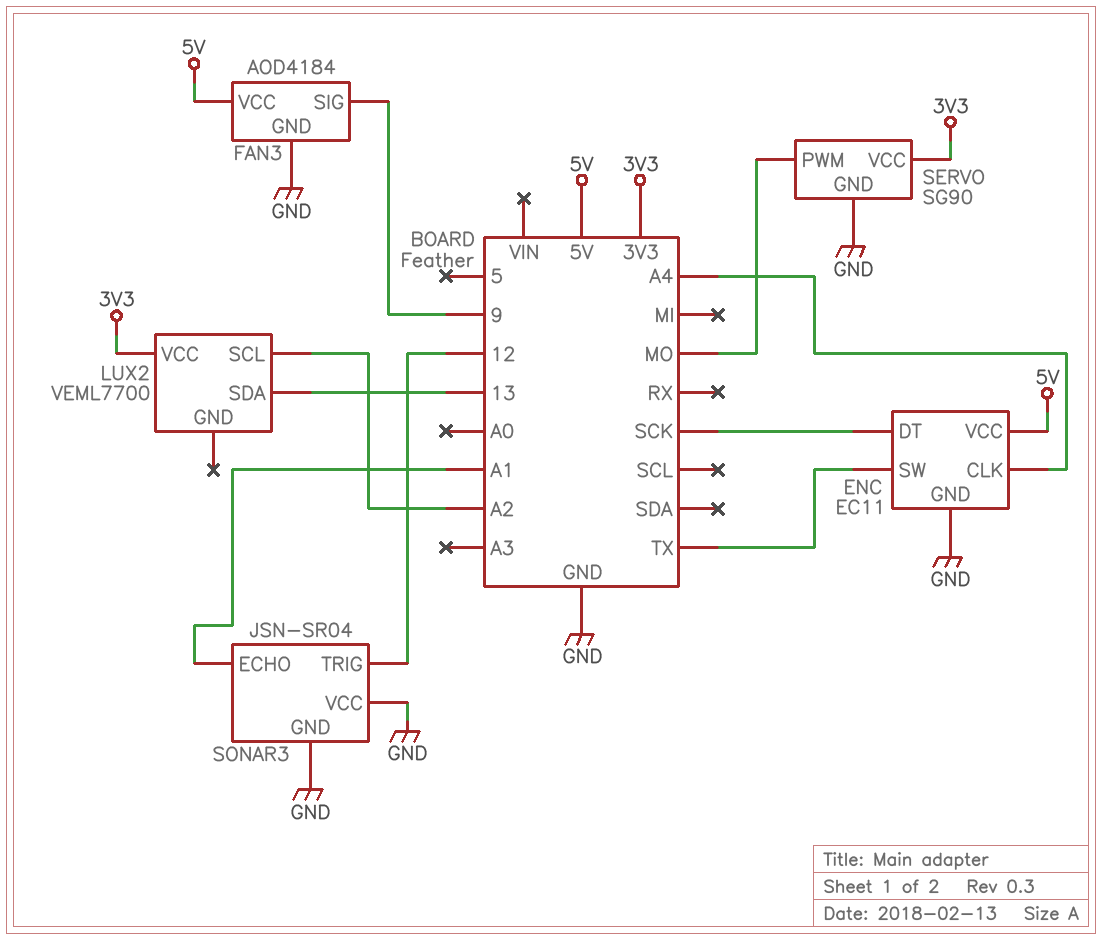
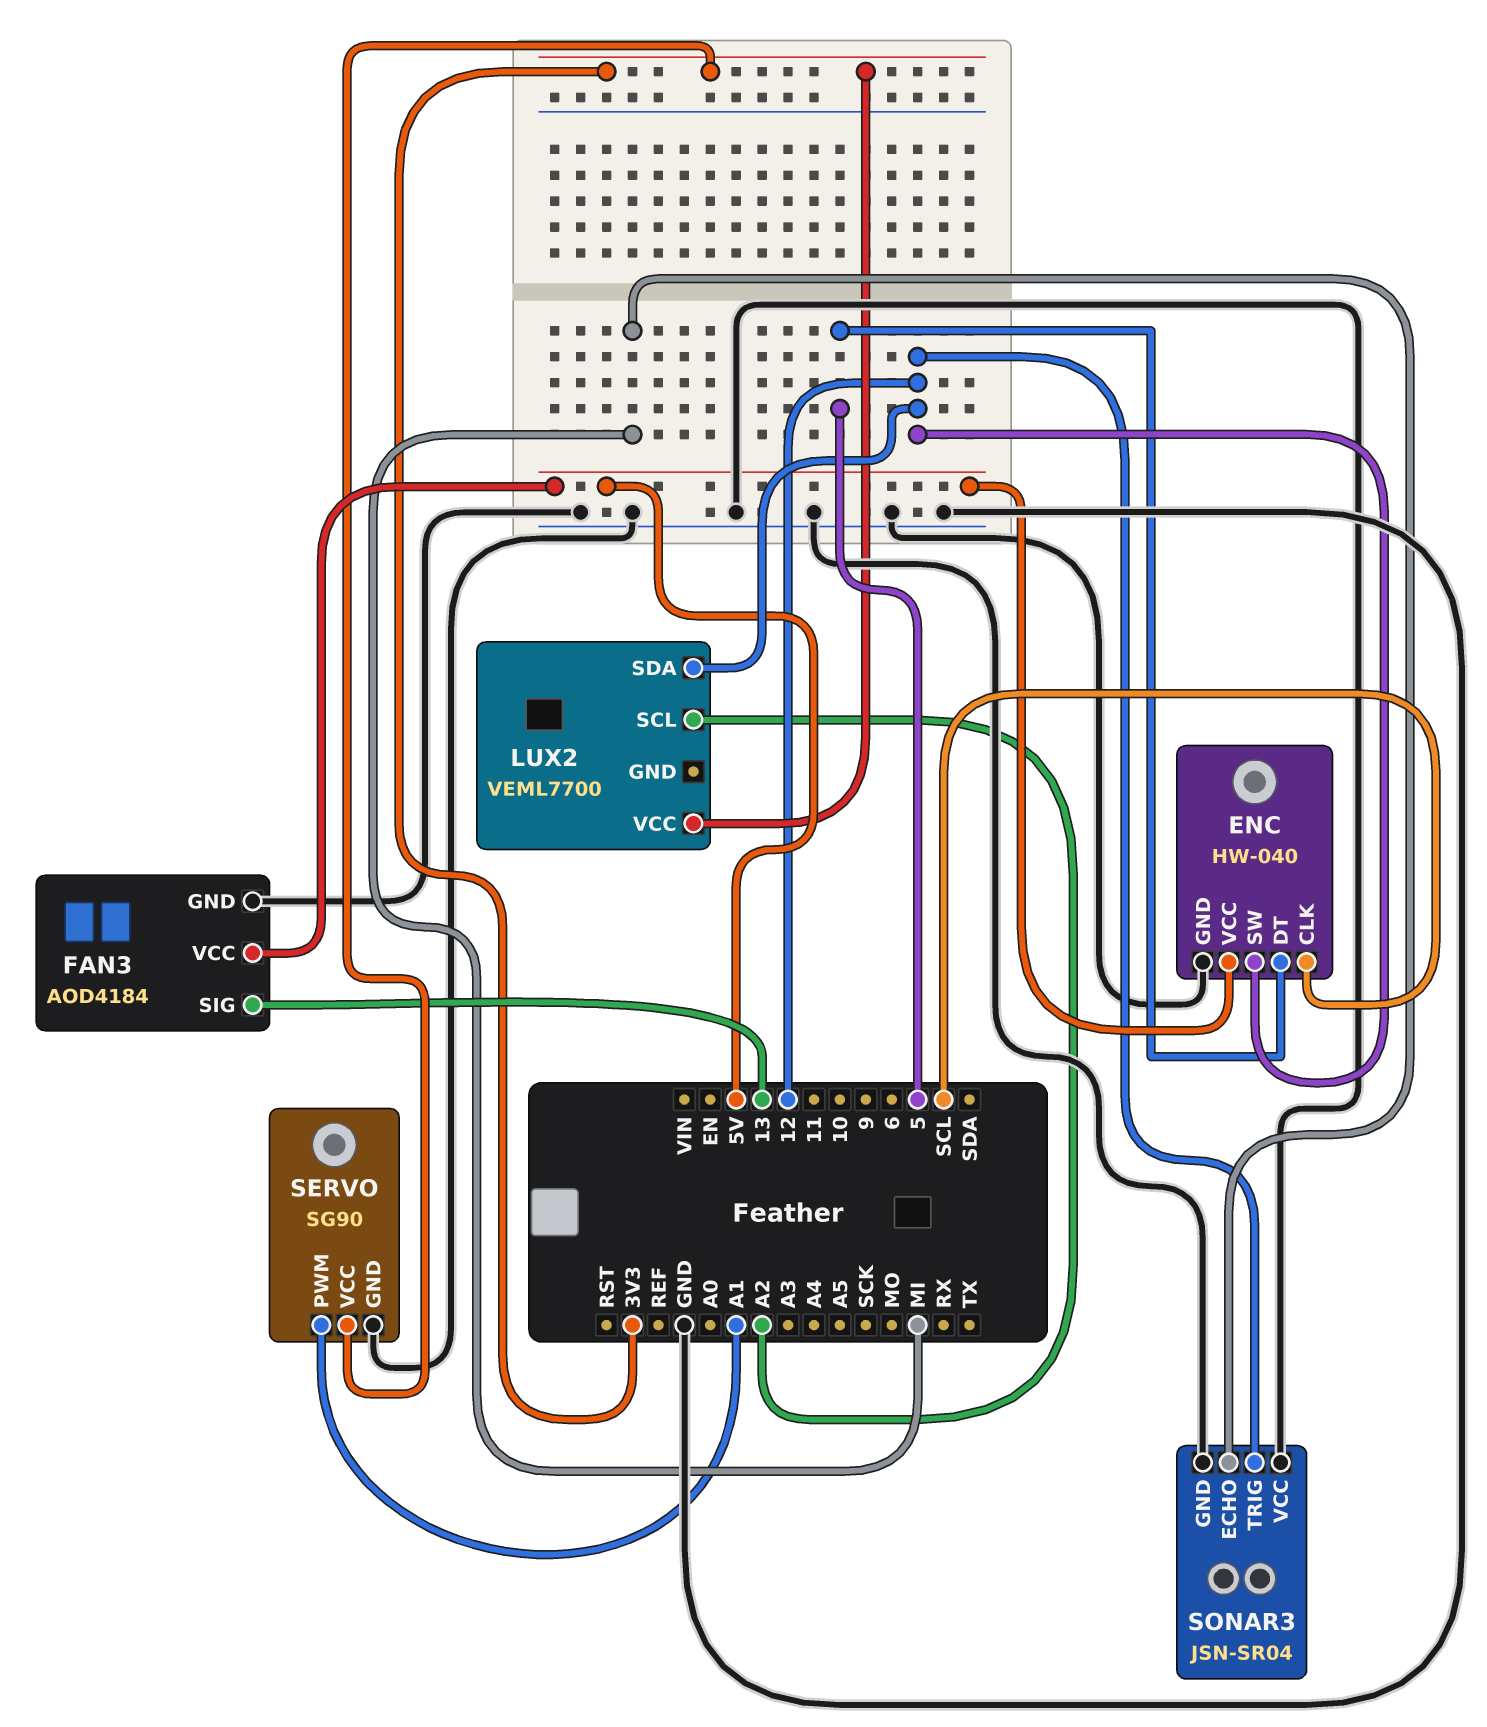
ENC: EC11 -> HW-040
ENC pin CLK: A4 -> SCL
ENC pin DT: SCK -> 5
ENC pin SW: TX -> 12
FAN3 pin SIG: 9 -> 13
LUX2 pin SDA: 13 -> 12
SERVO pin PWM: MO -> A1
SONAR3 pin ECHO: A1 -> MI

